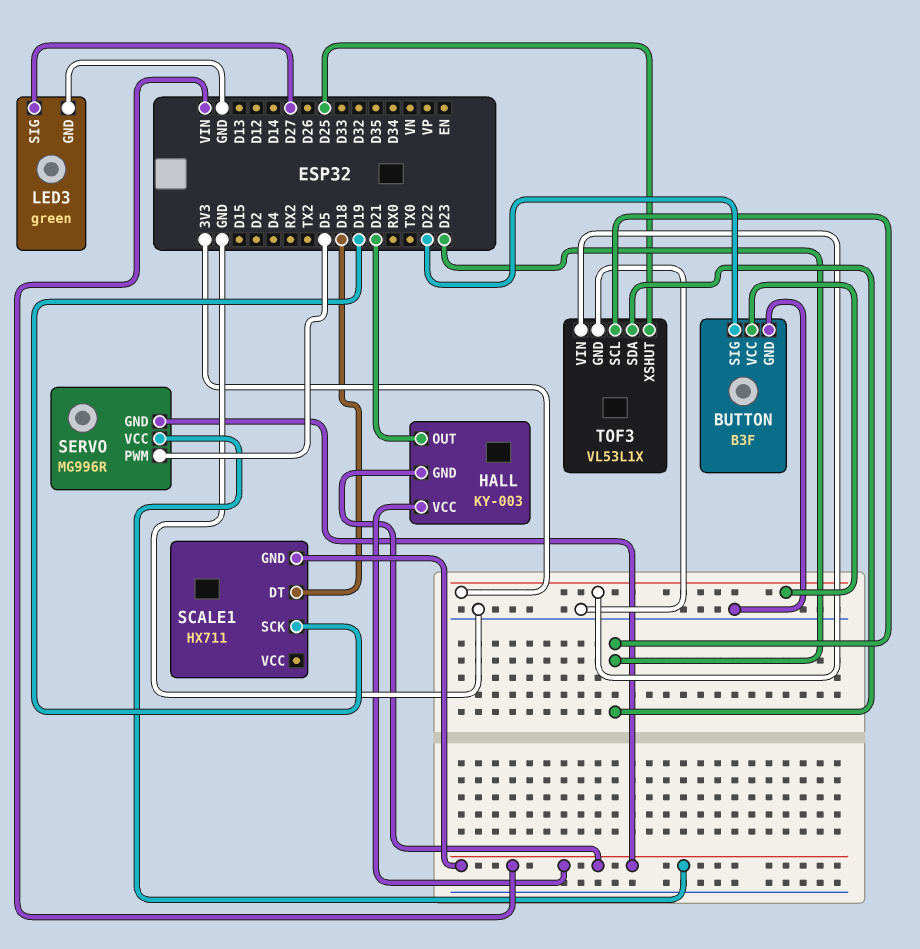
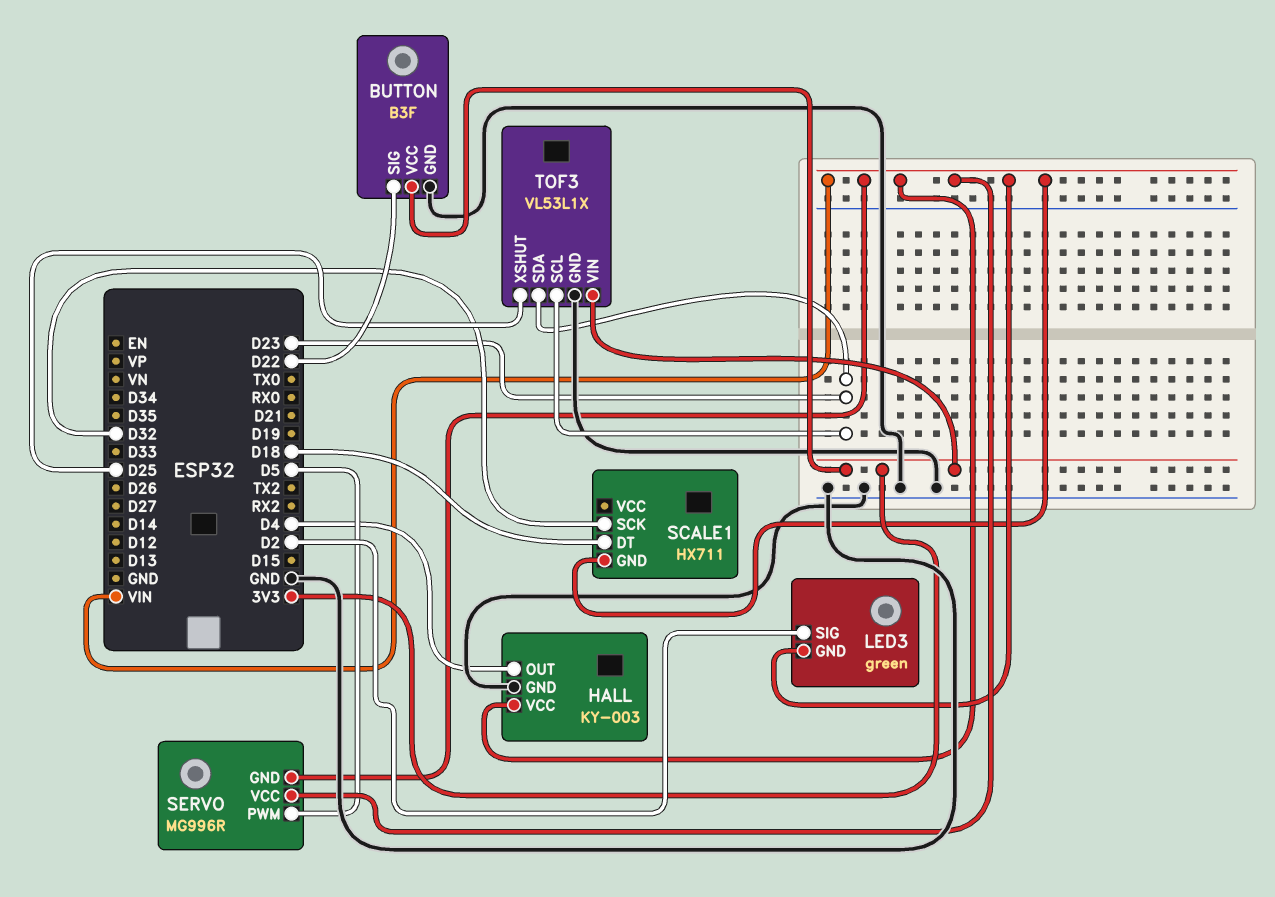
HALL pin GND: VIN -> GND
HALL pin OUT: D21 -> D4
LED3 pin GND: GND -> VIN
LED3 pin SIG: D27 -> D2
SCALE1 pin SCK: D19 -> D32

